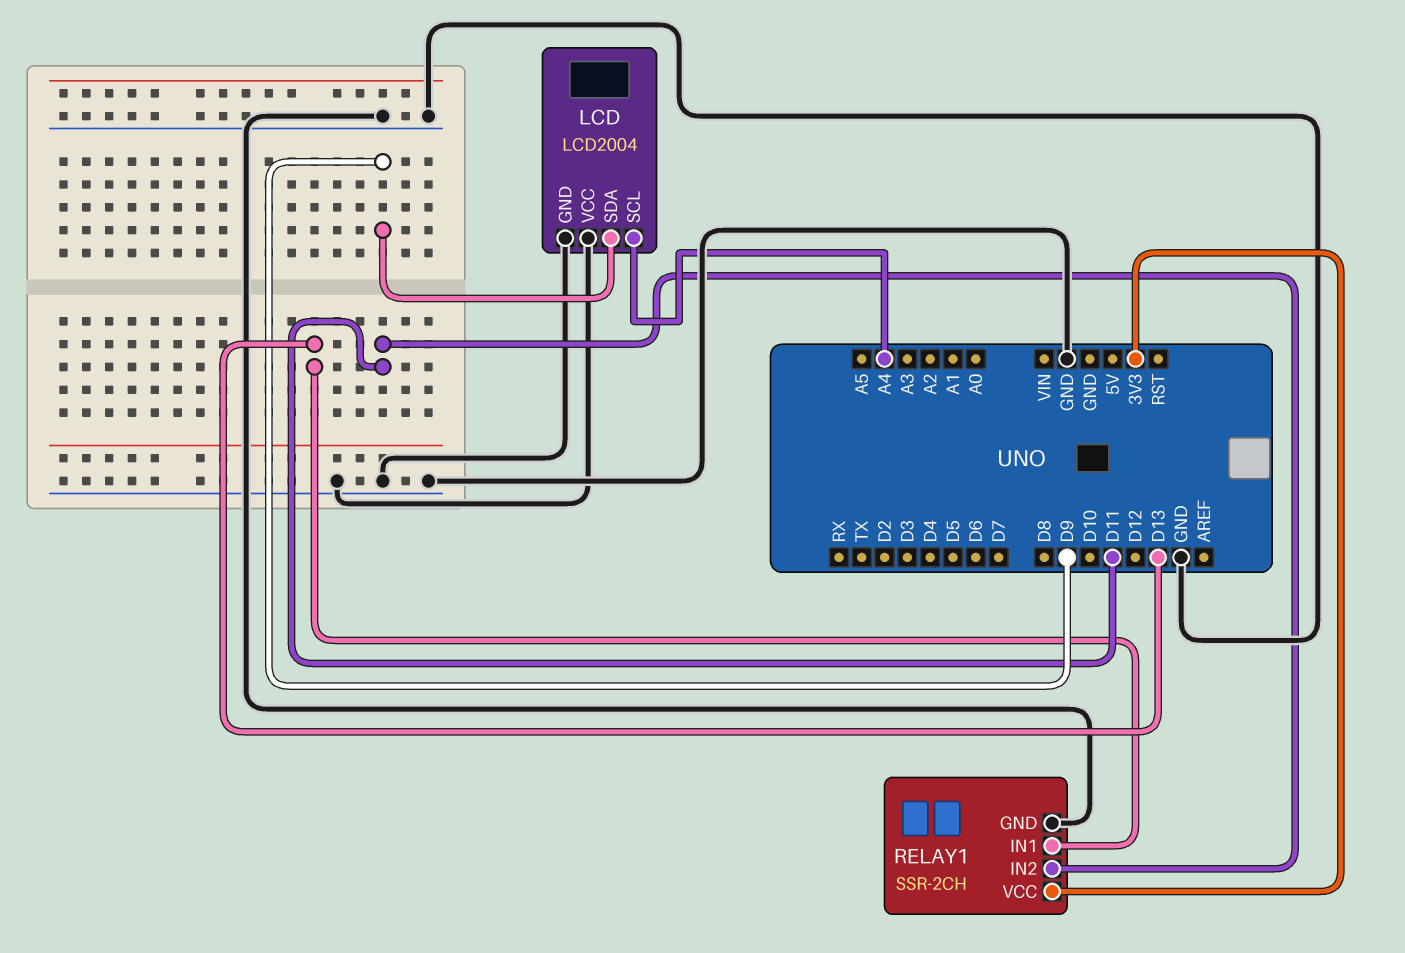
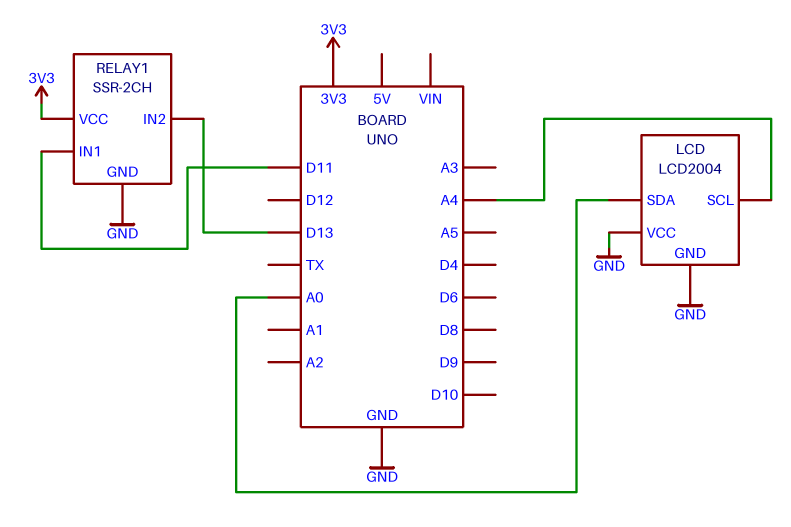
LCD pin SDA: D9 -> A0
RELAY1 pin IN1: D13 -> D11
RELAY1 pin IN2: D11 -> D13

